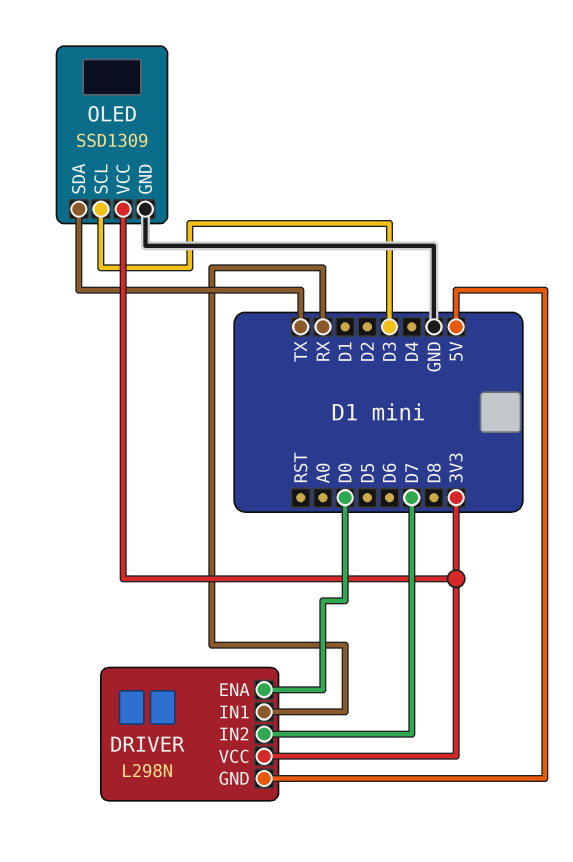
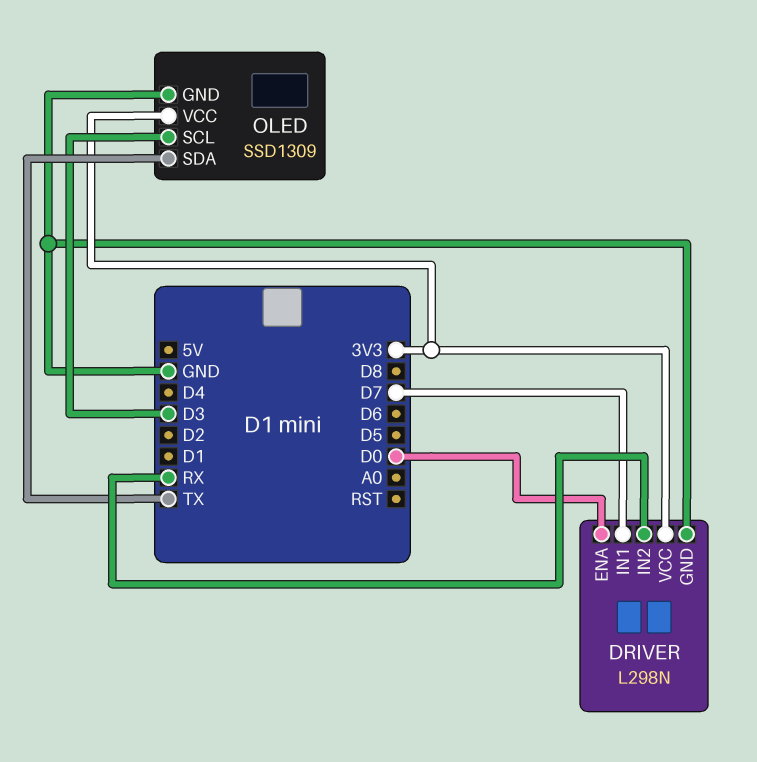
DRIVER pin GND: 5V -> GND
DRIVER pin IN1: RX -> D7
DRIVER pin IN2: D7 -> RX

